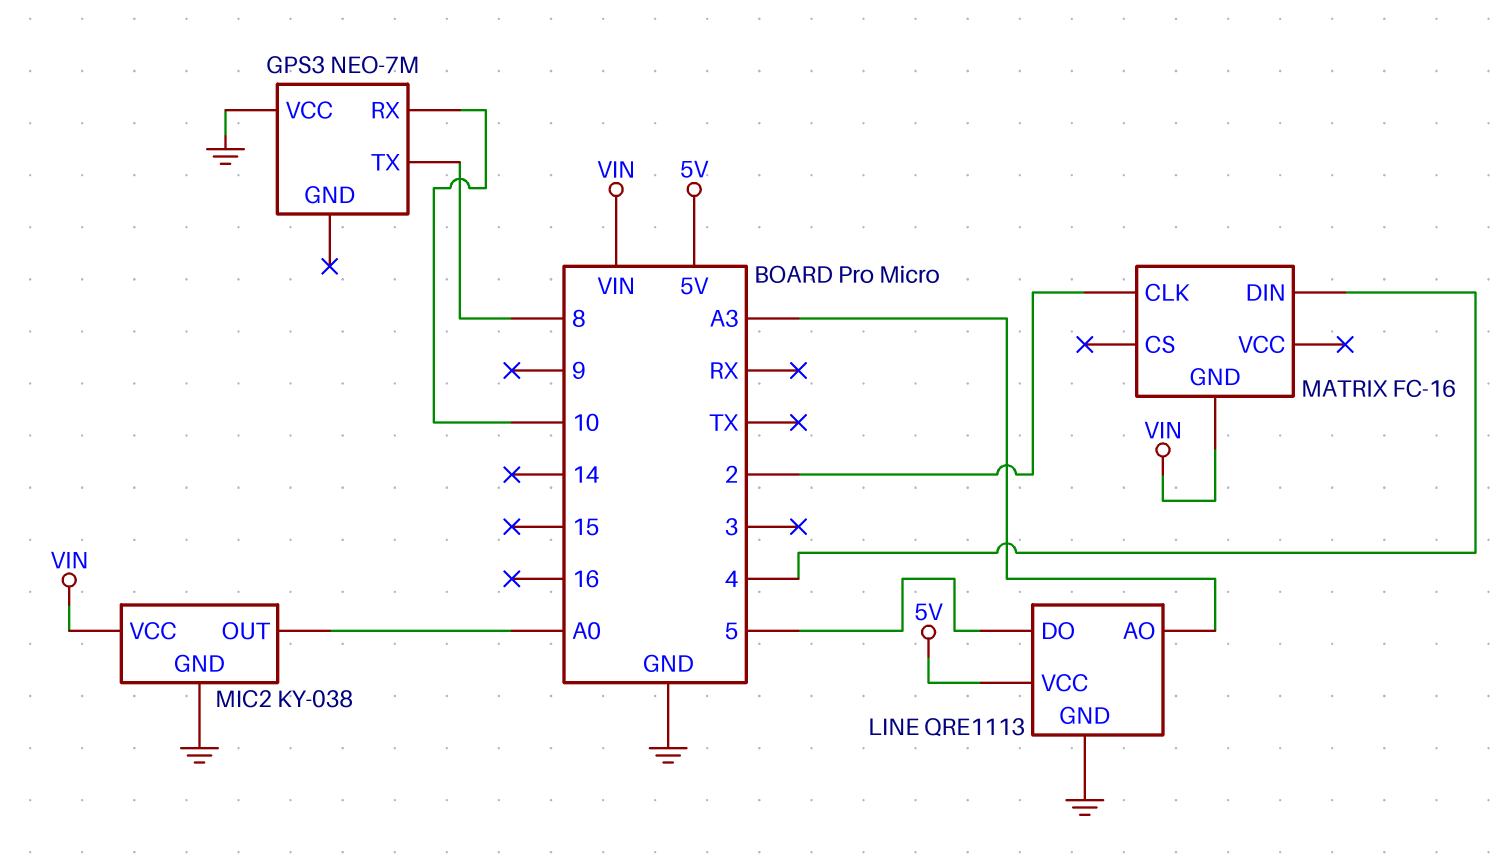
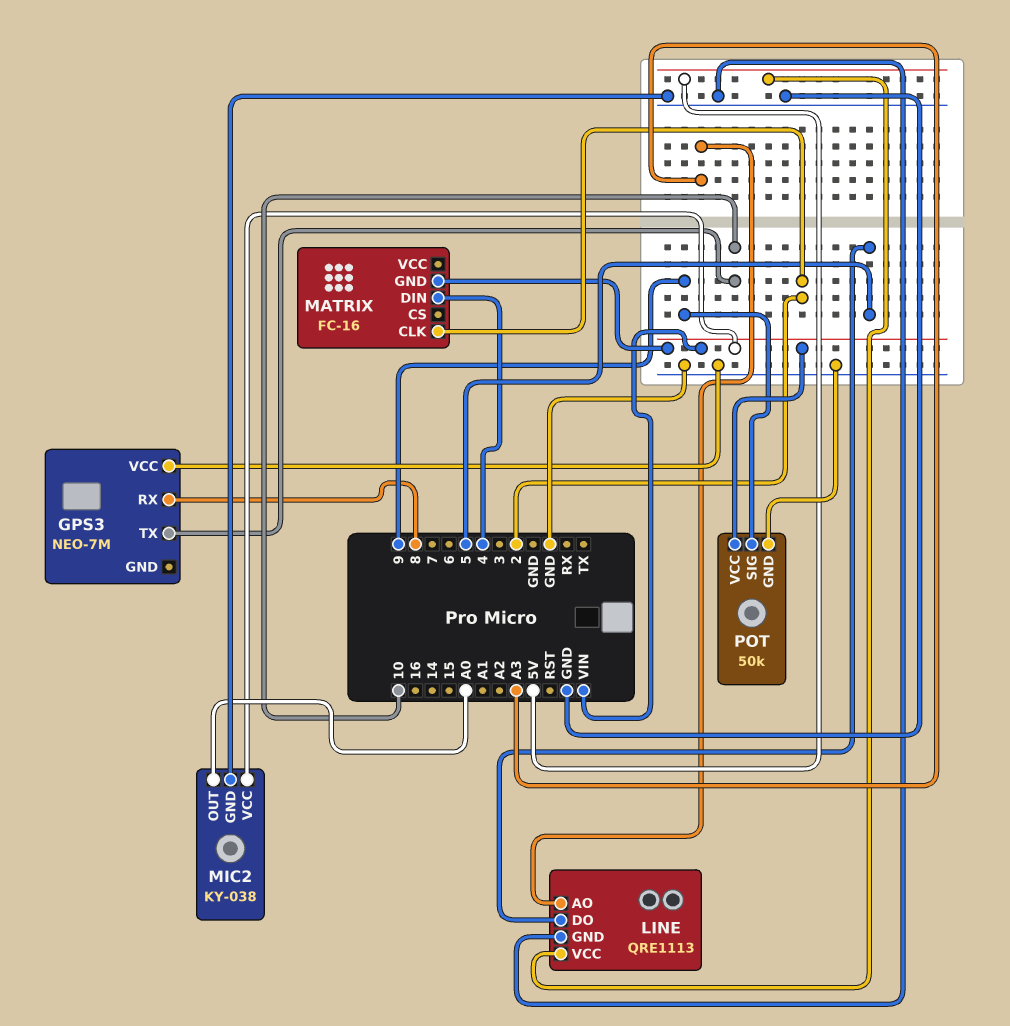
GPS3 pin RX: 10 -> 8
GPS3 pin TX: 8 -> 10
POT: none -> 50k
POT pin GND: none -> GND
POT pin SIG: none -> 9
POT pin VCC: none -> VIN

